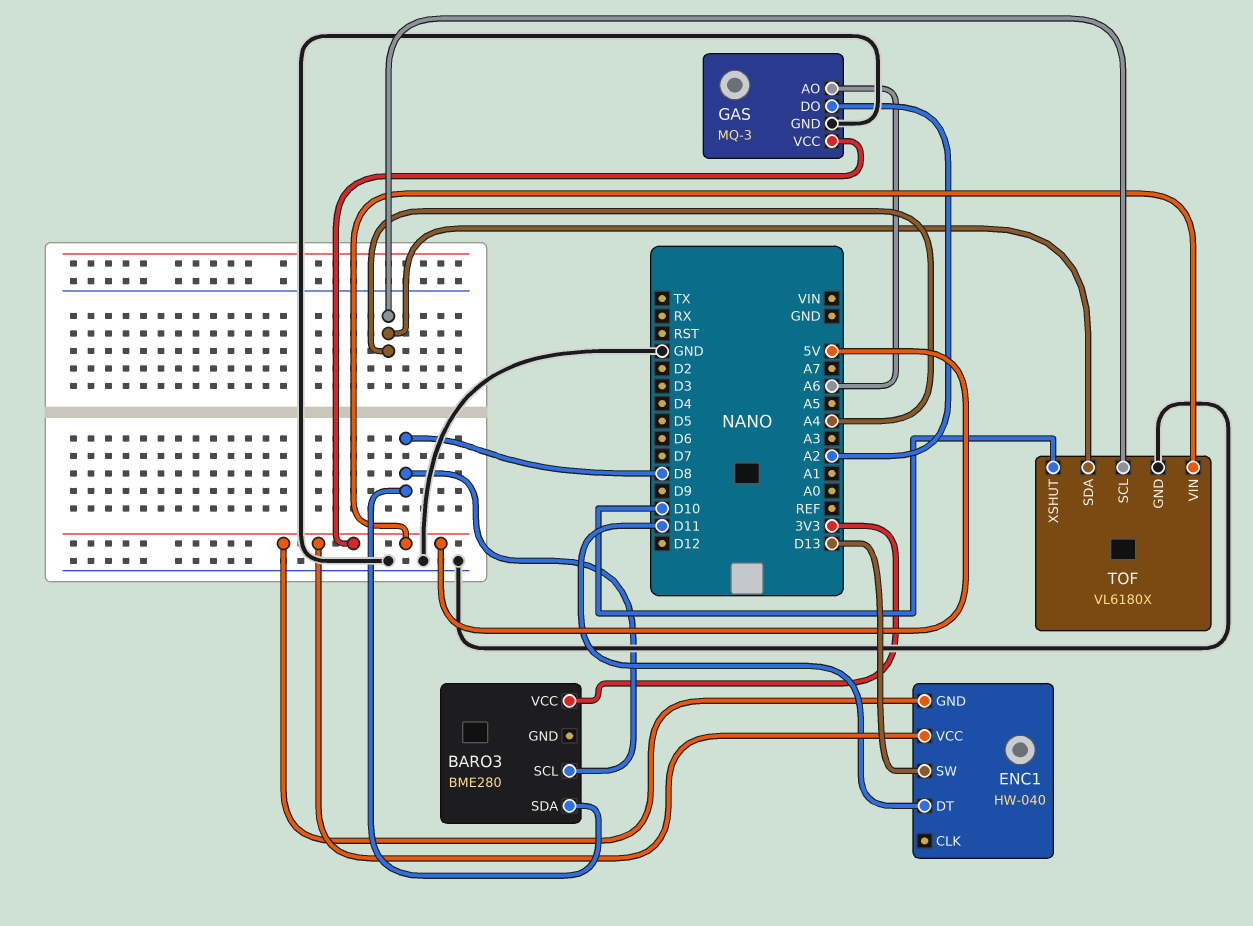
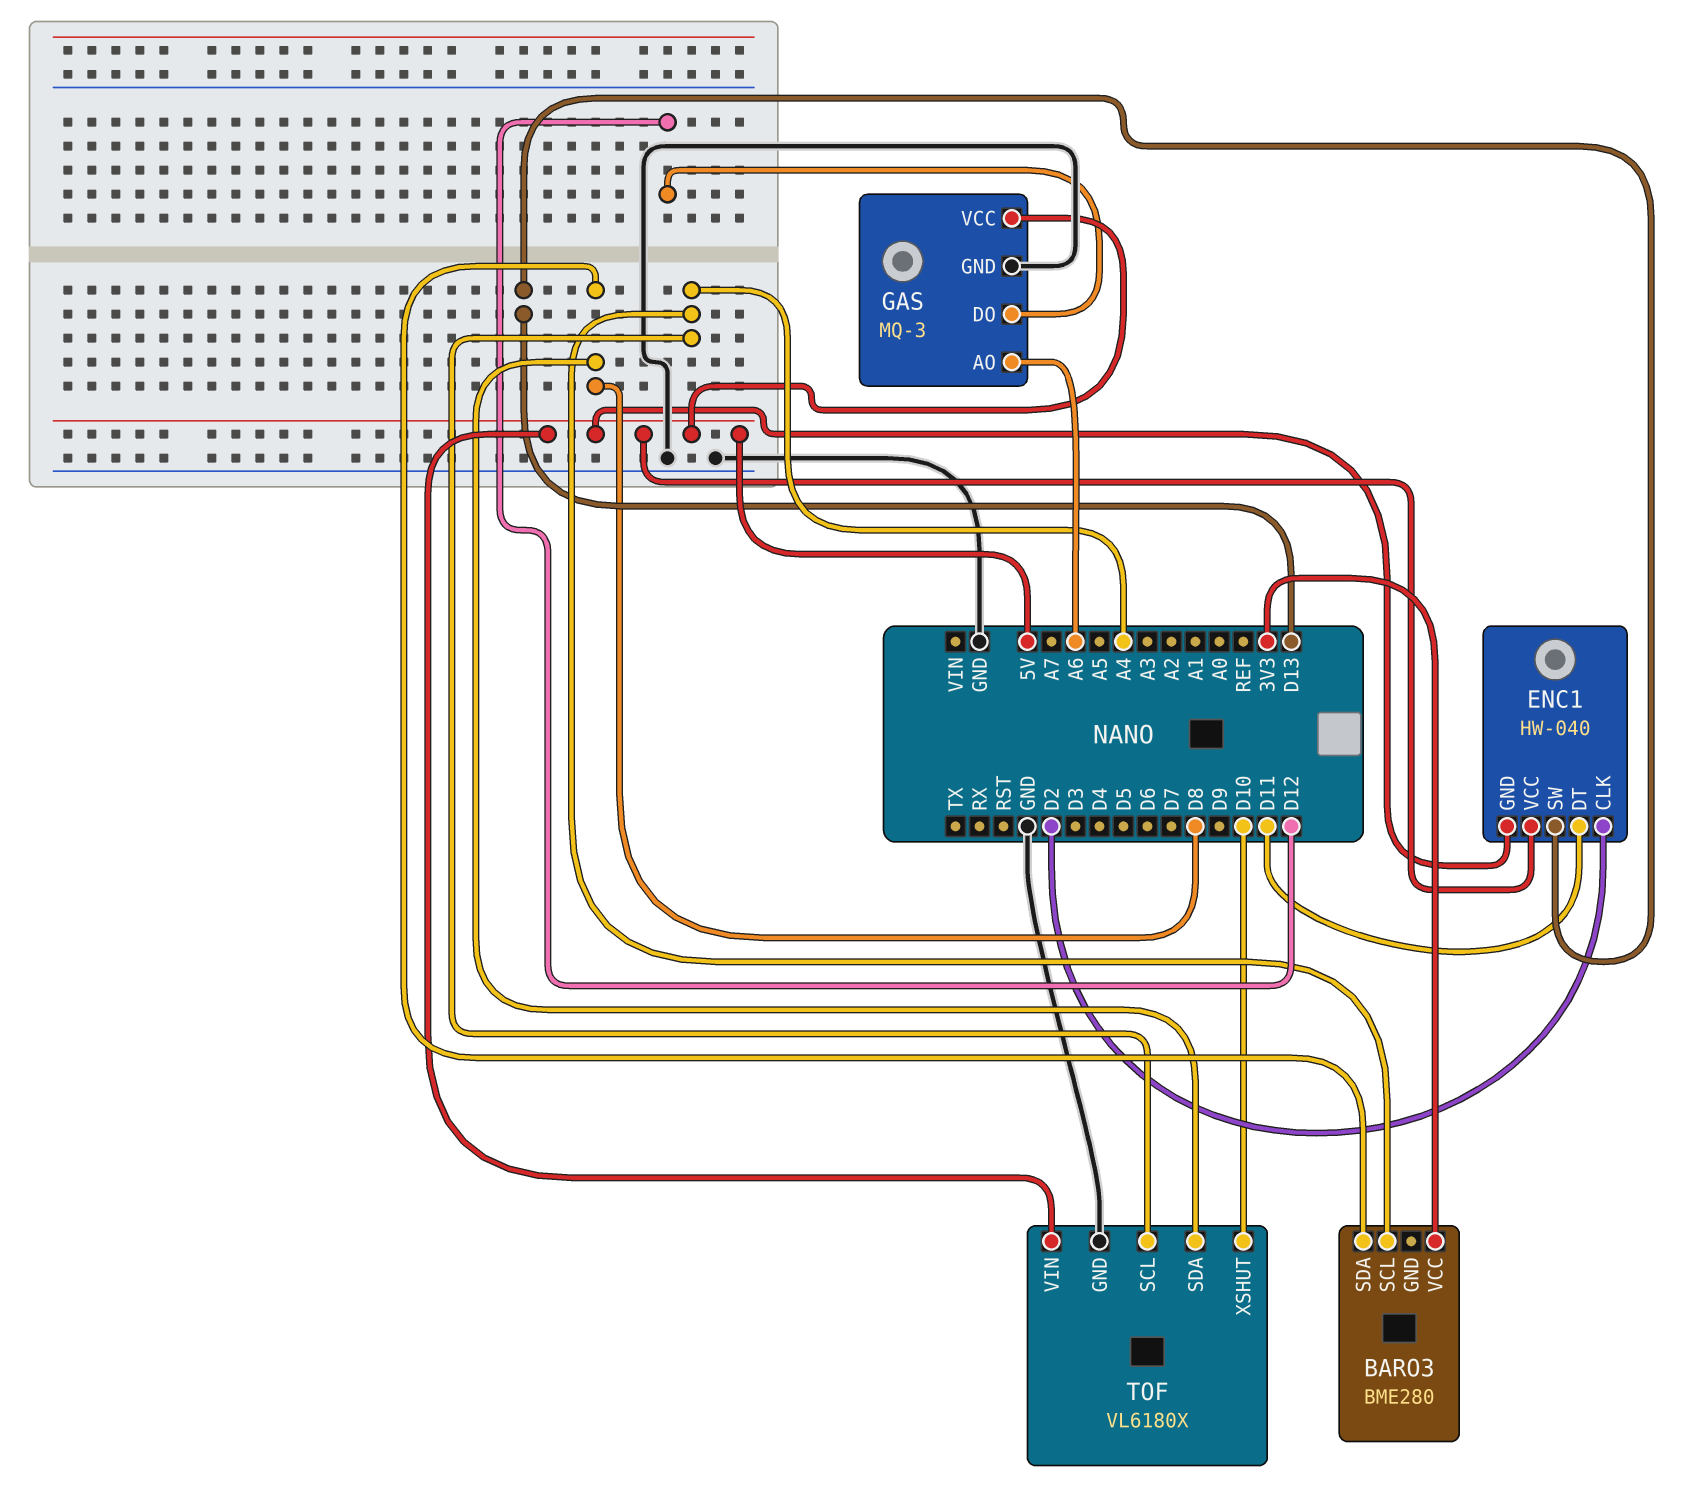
BARO3 pin SCL: D8 -> A4
ENC1 pin CLK: none -> D2
GAS pin DO: A2 -> D12
TOF pin SDA: A4 -> D8

